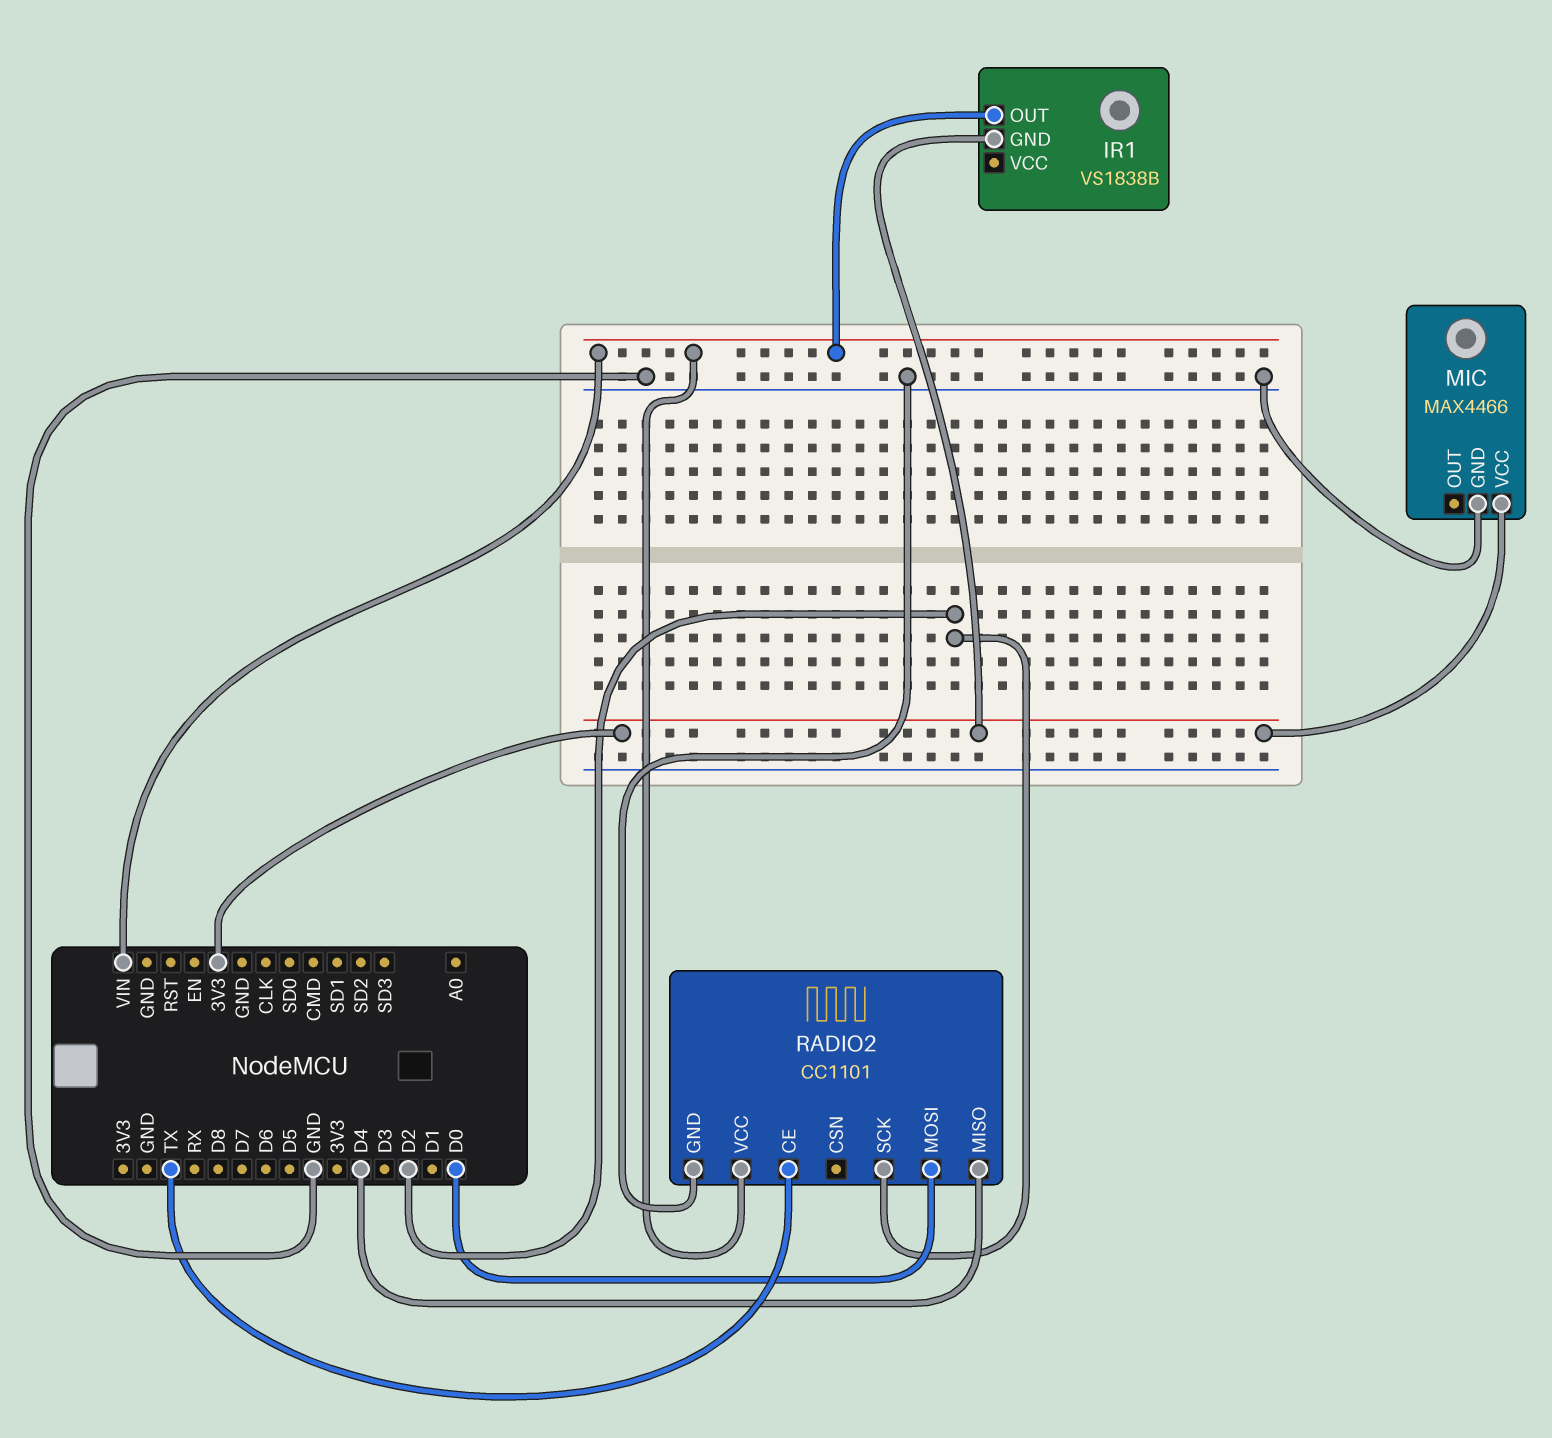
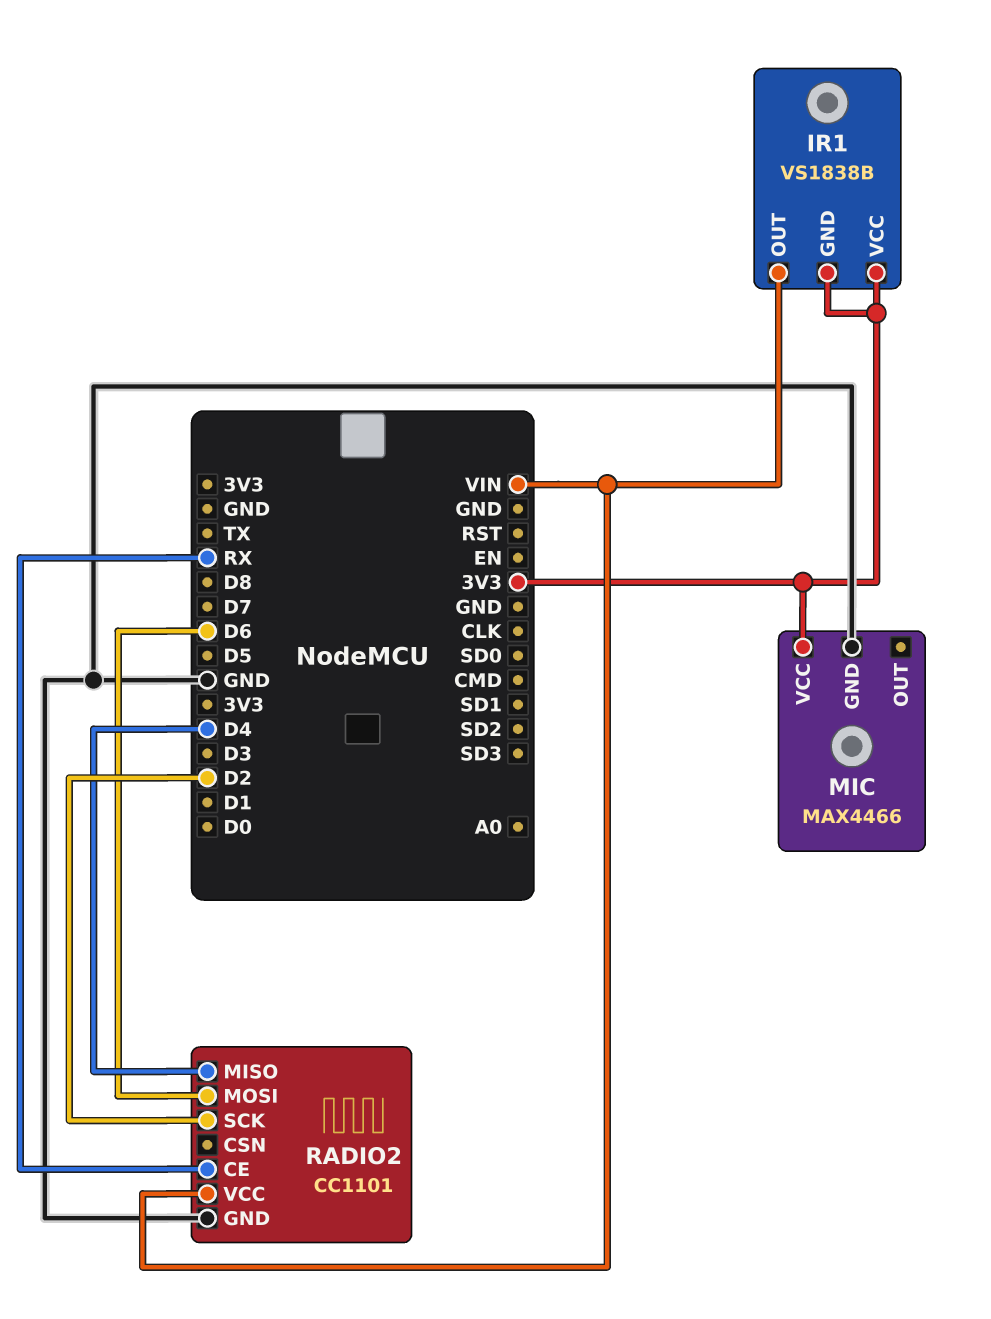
IR1 pin VCC: none -> 3V3
RADIO2 pin CE: TX -> RX
RADIO2 pin MOSI: D0 -> D6

